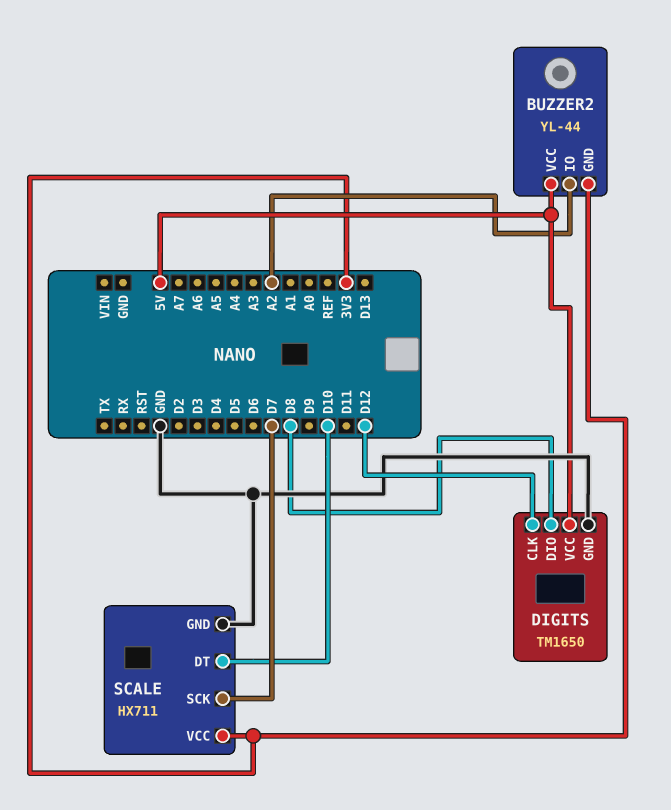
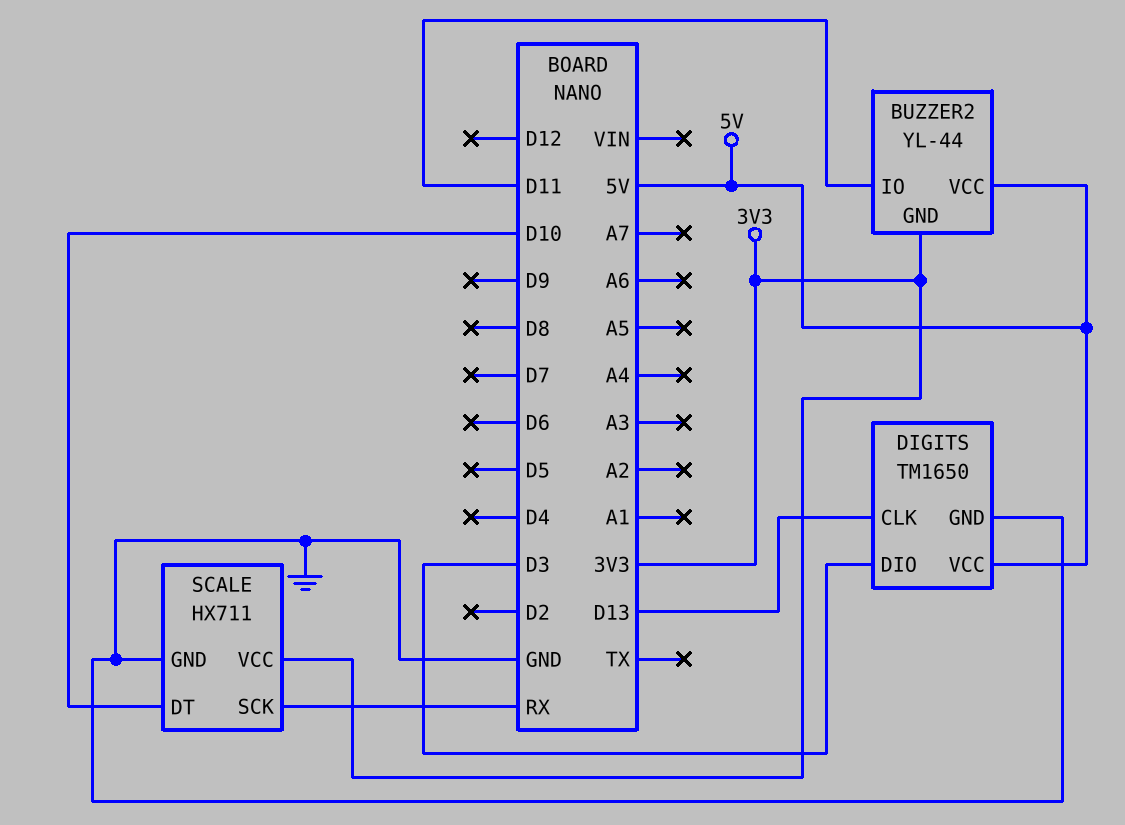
BUZZER2 pin IO: A2 -> D11
DIGITS pin CLK: D12 -> D13
DIGITS pin DIO: D8 -> D3
SCALE pin SCK: D7 -> RX

